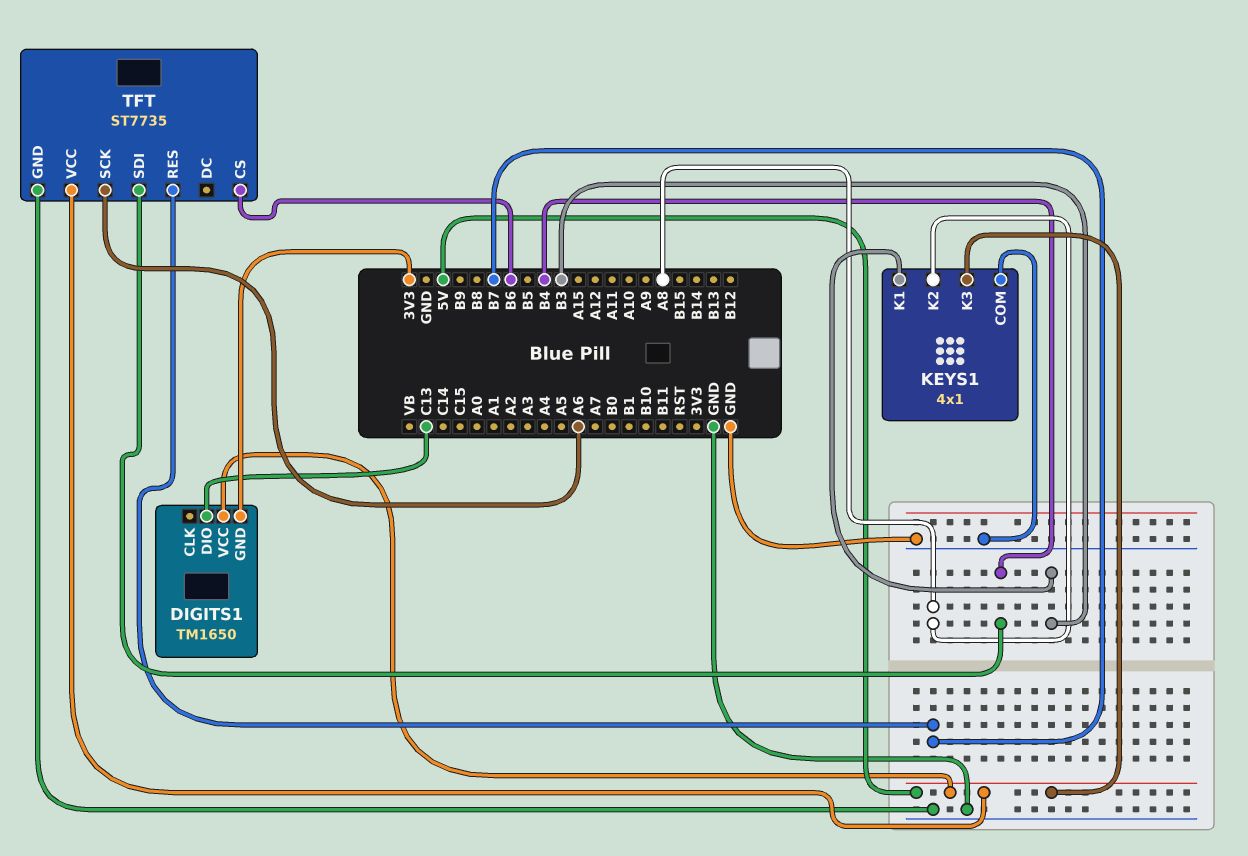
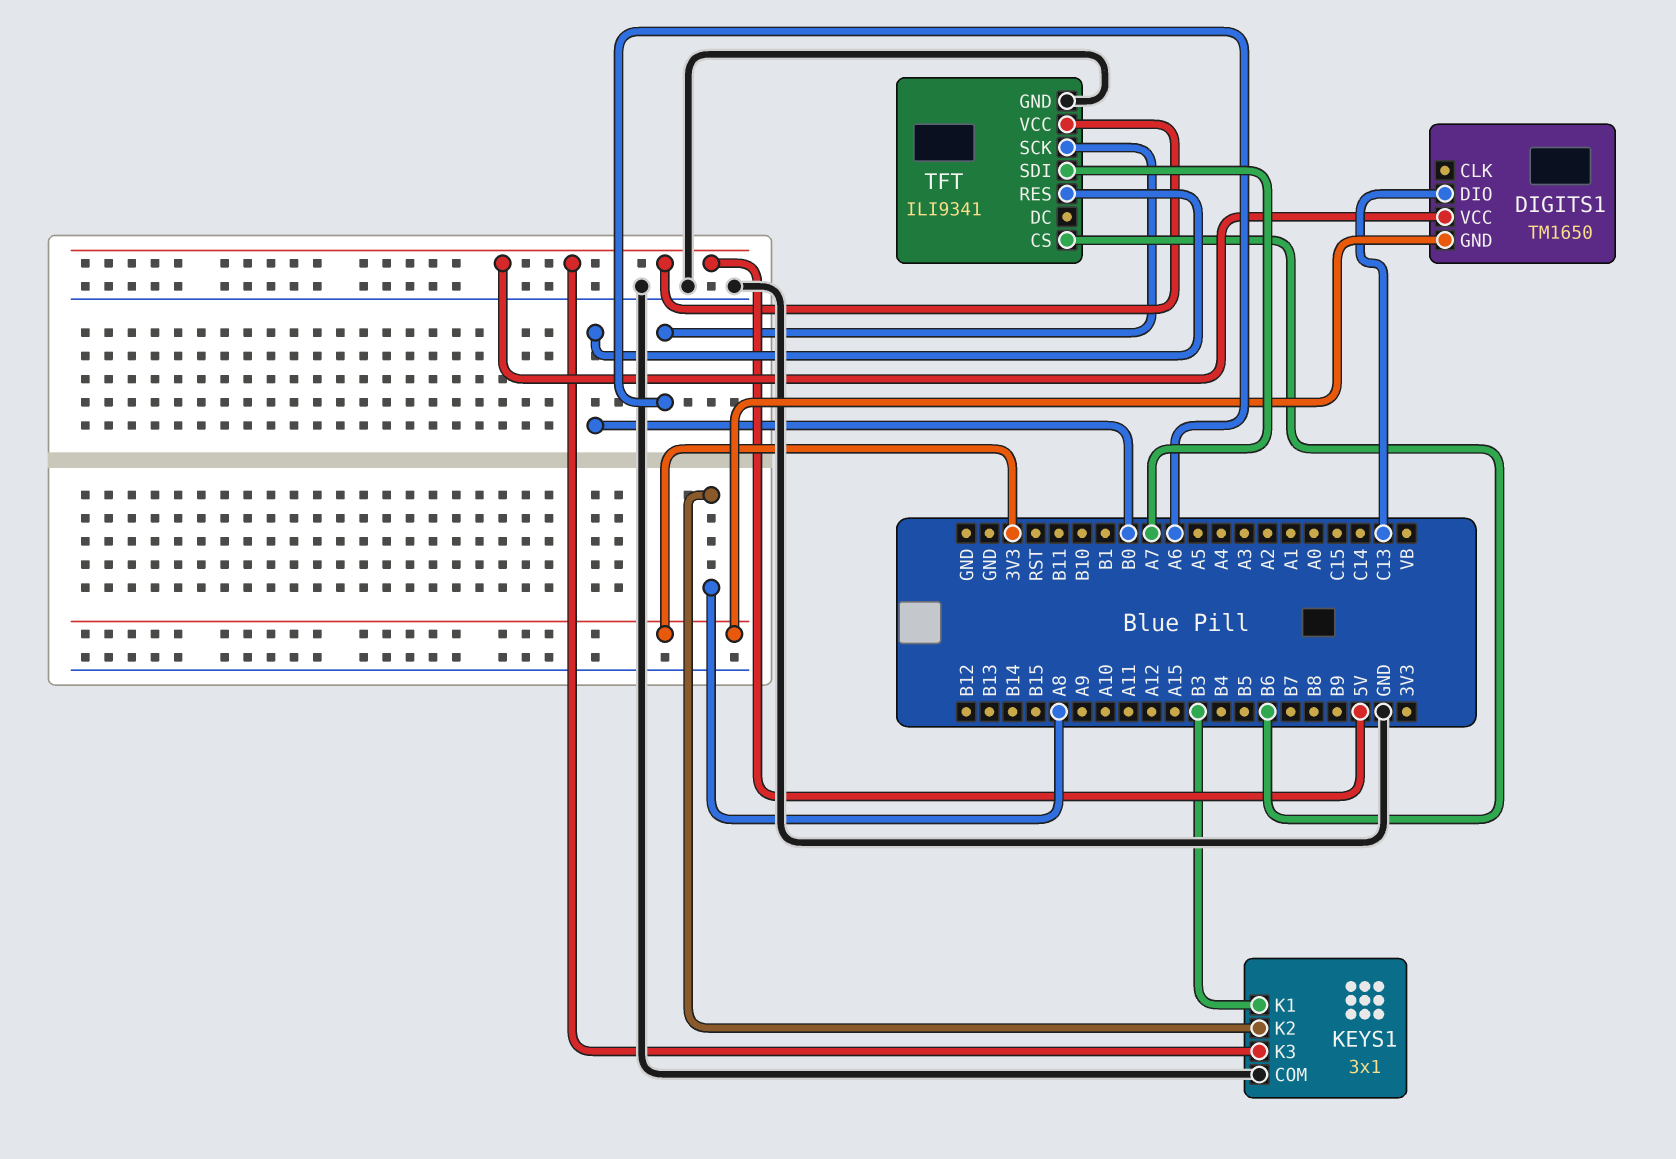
KEYS1: 4x1 -> 3x1
TFT: ST7735 -> ILI9341
TFT pin RES: B7 -> B0
TFT pin SDI: B4 -> A7

